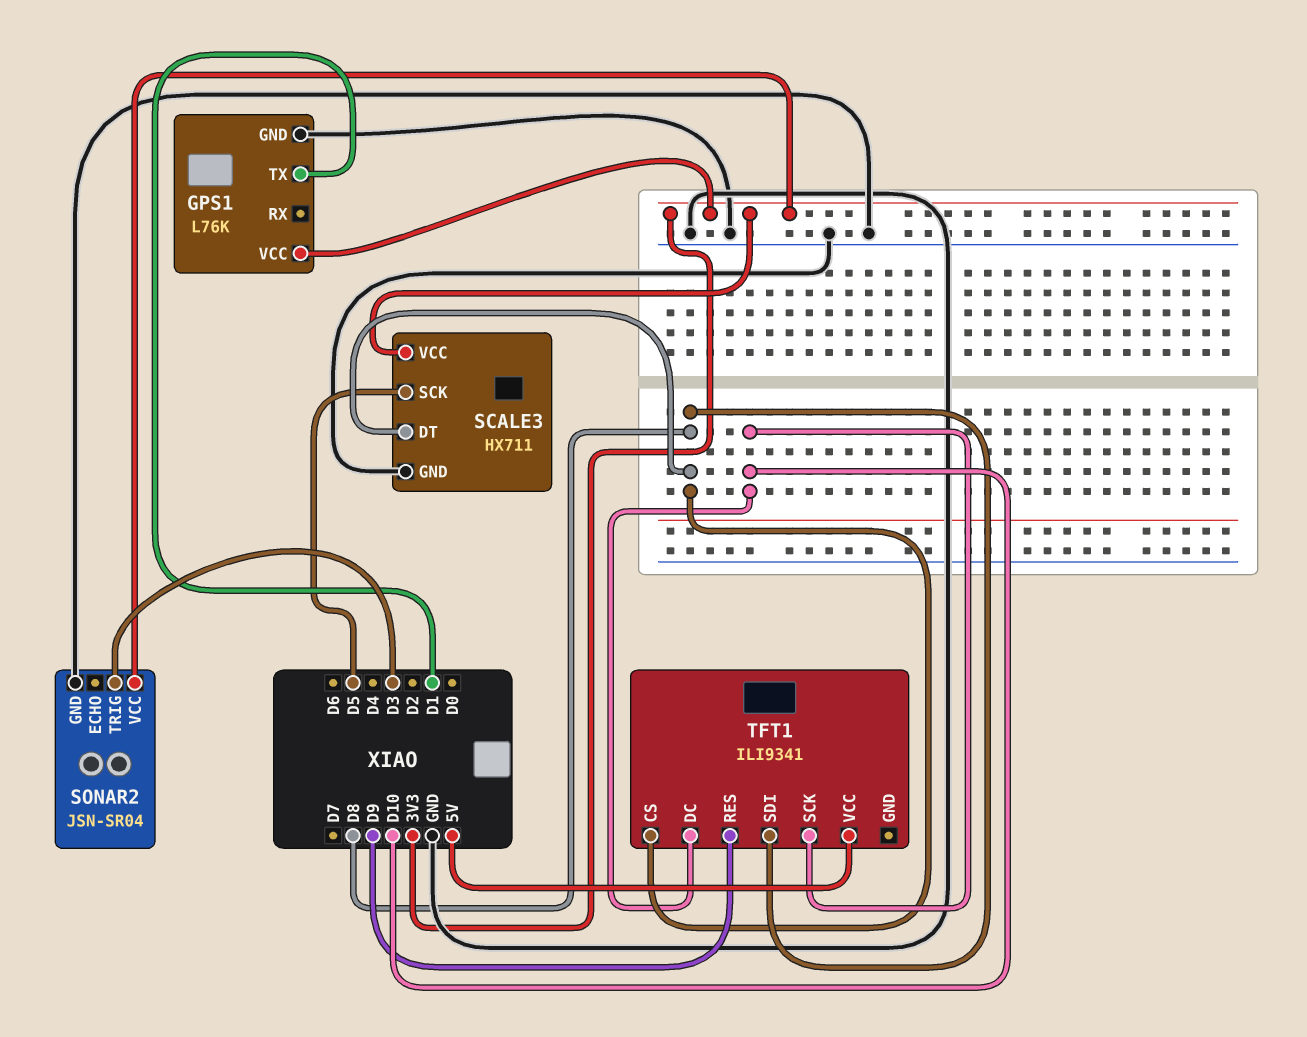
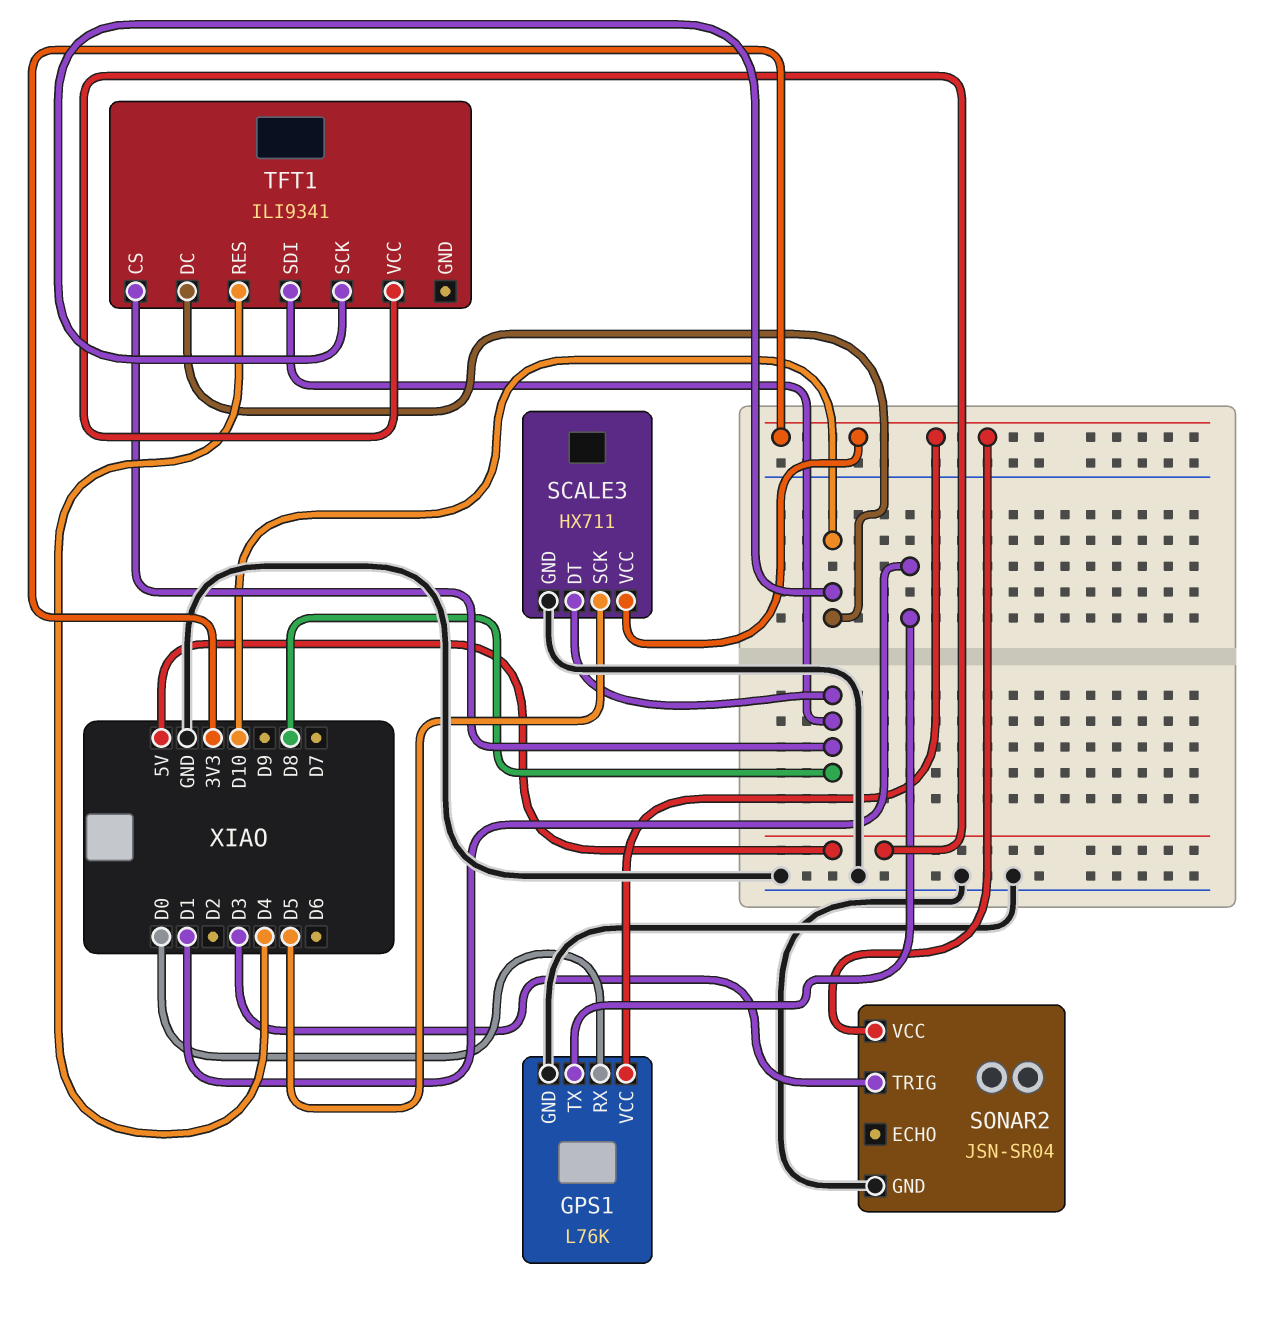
GPS1 pin RX: none -> D0
TFT1 pin RES: D9 -> D4

